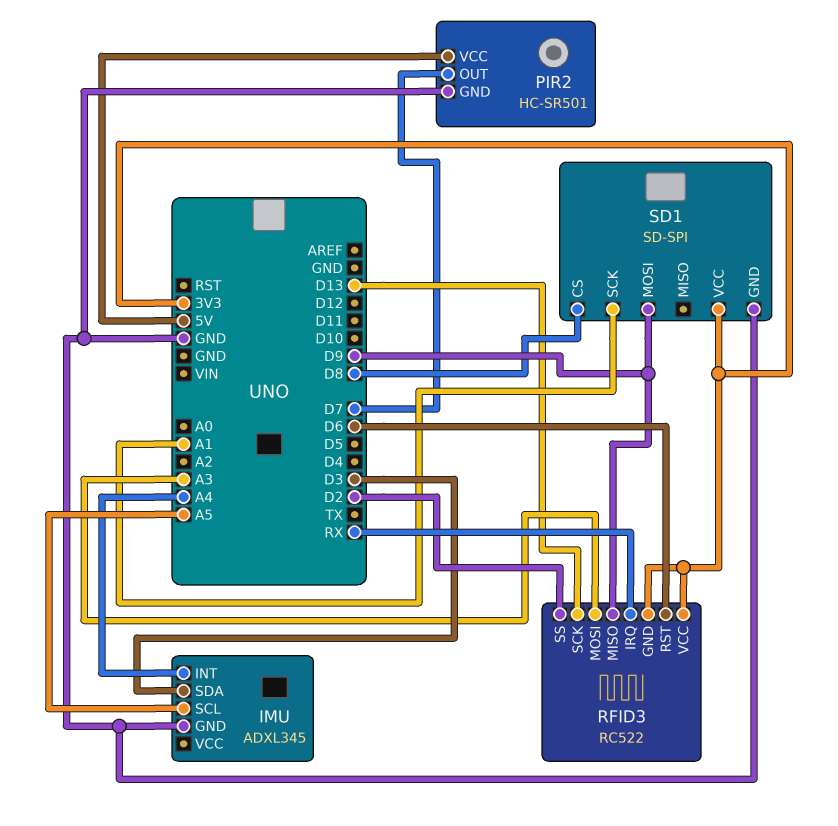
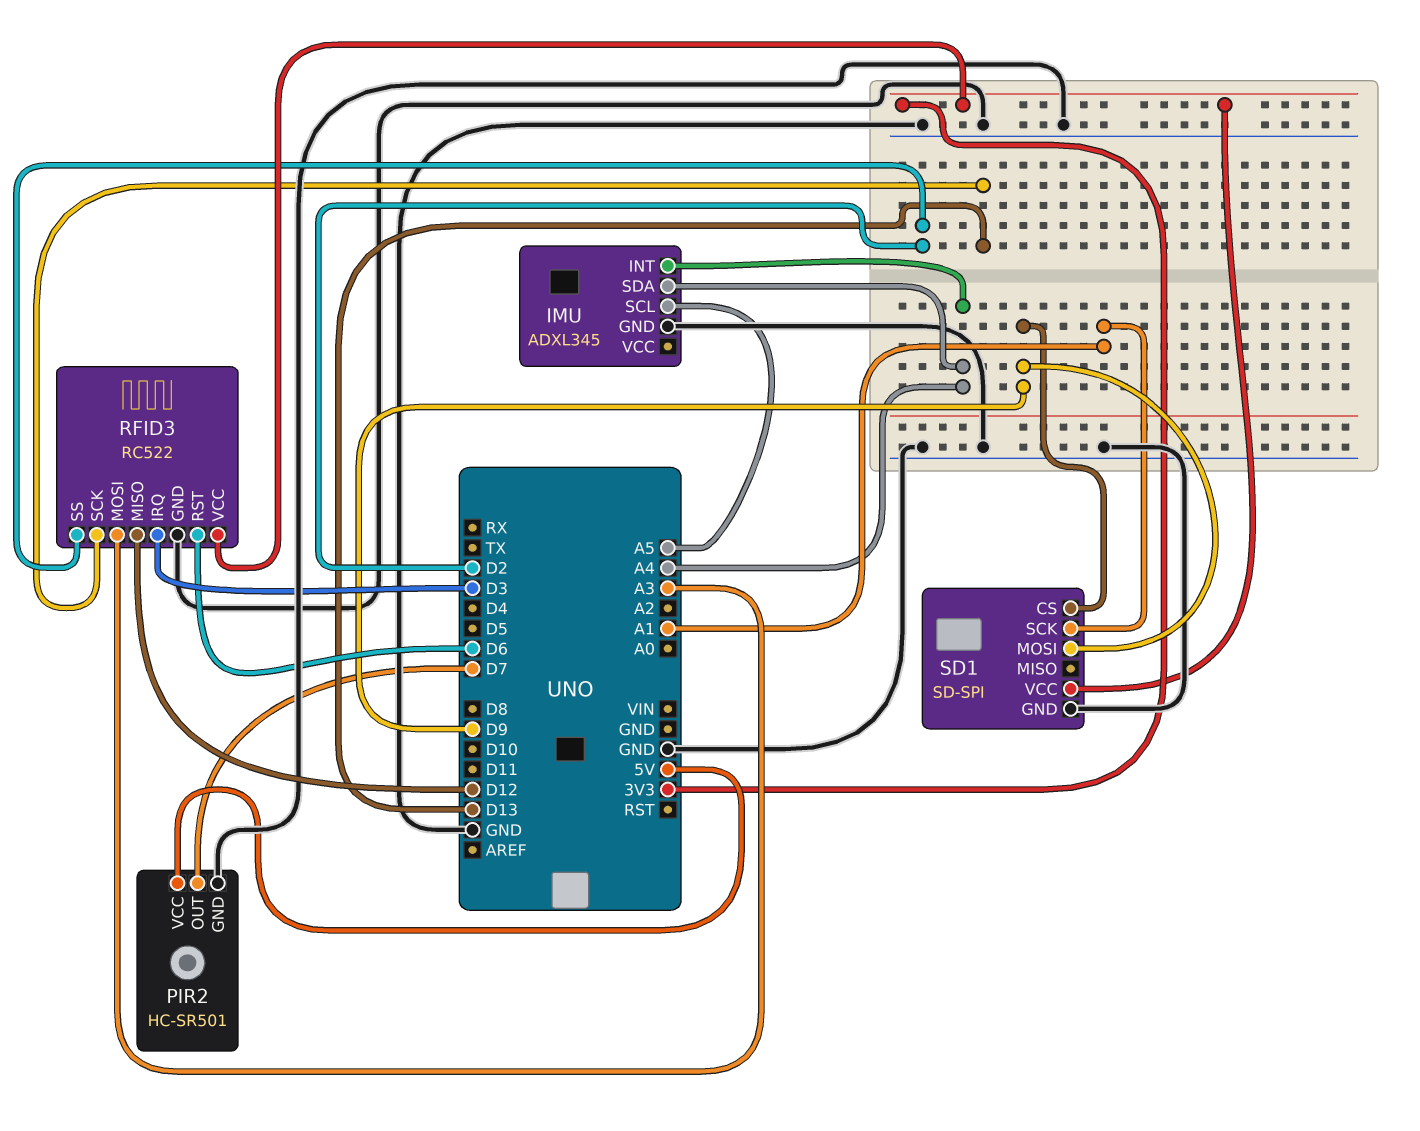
IMU pin SDA: D3 -> A4
RFID3 pin GND: 3V3 -> GND
RFID3 pin IRQ: RX -> D3
RFID3 pin MISO: D9 -> D12
SD1 pin CS: D8 -> D9

